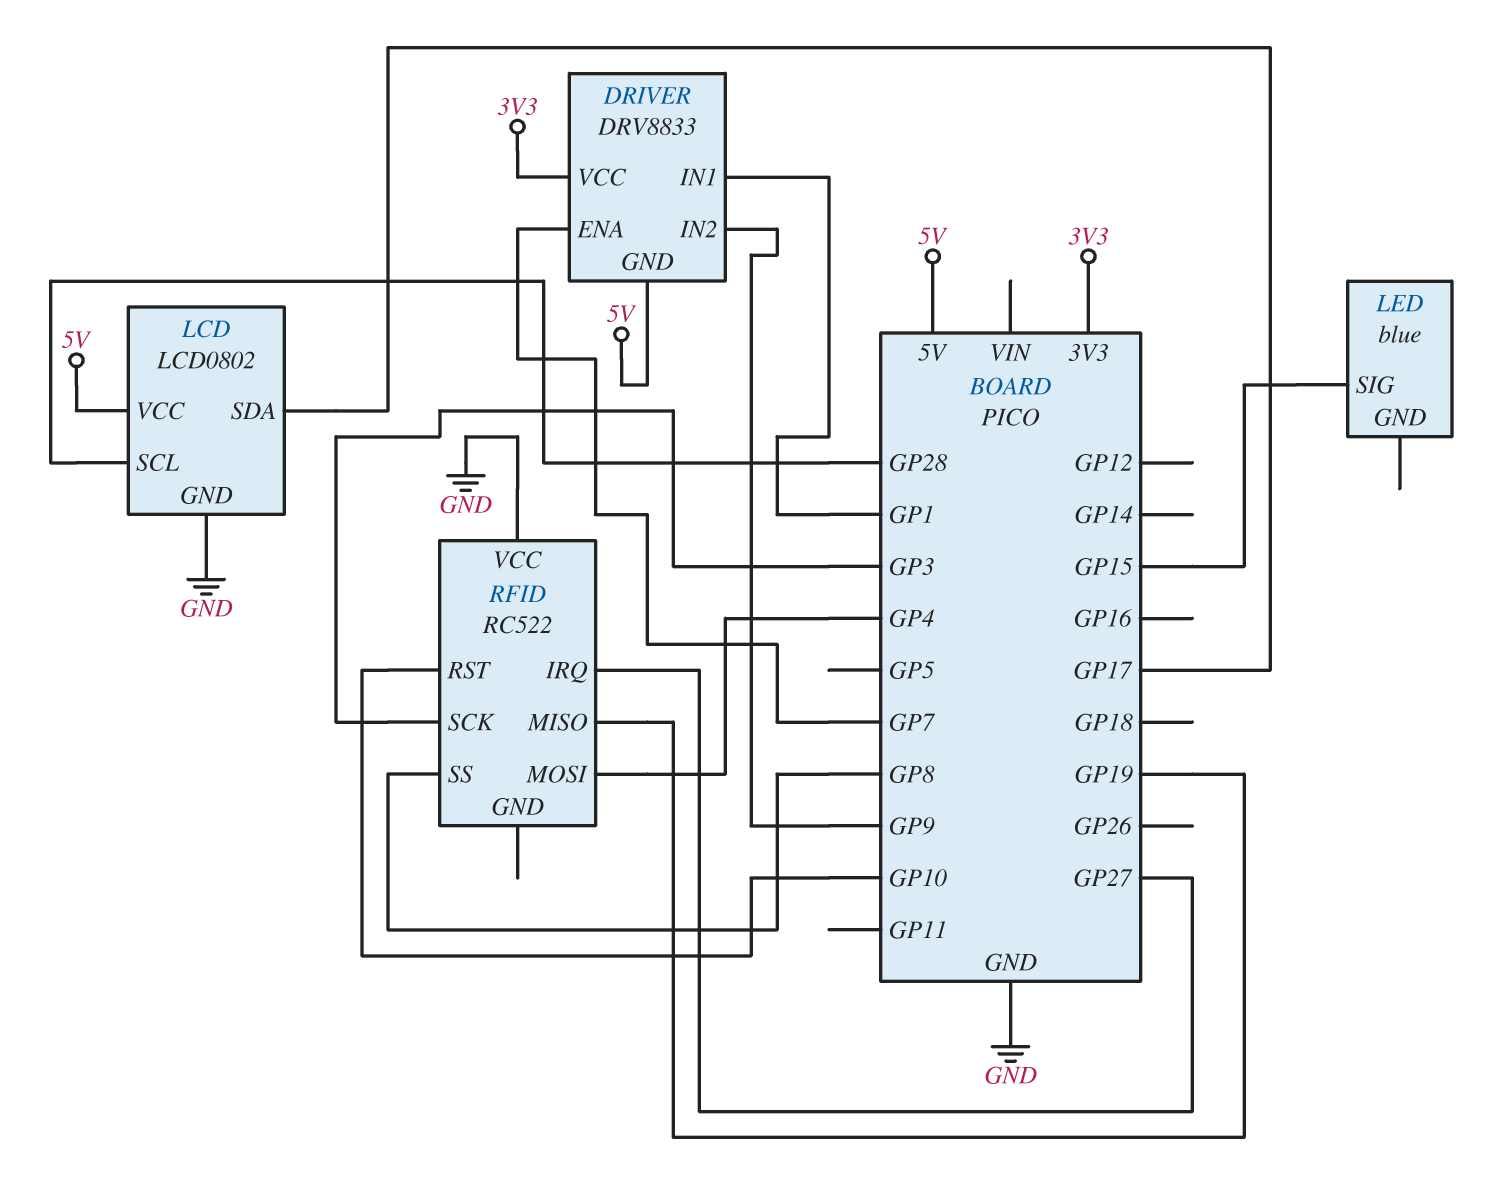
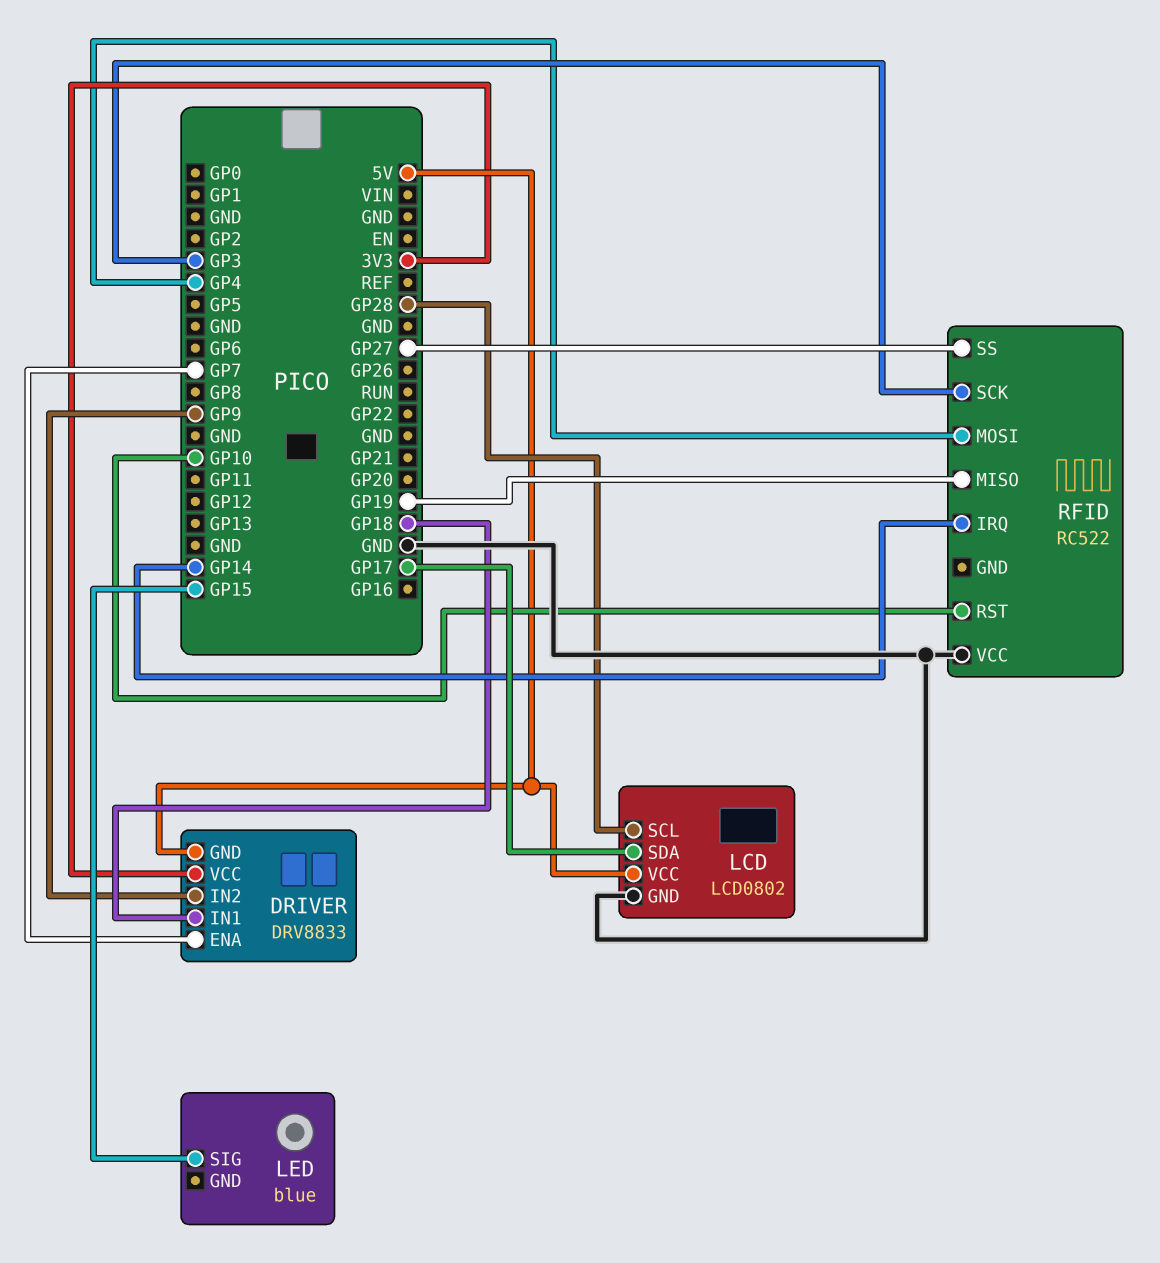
DRIVER pin IN1: GP1 -> GP18
RFID pin IRQ: GP27 -> GP14
RFID pin SS: GP8 -> GP27

